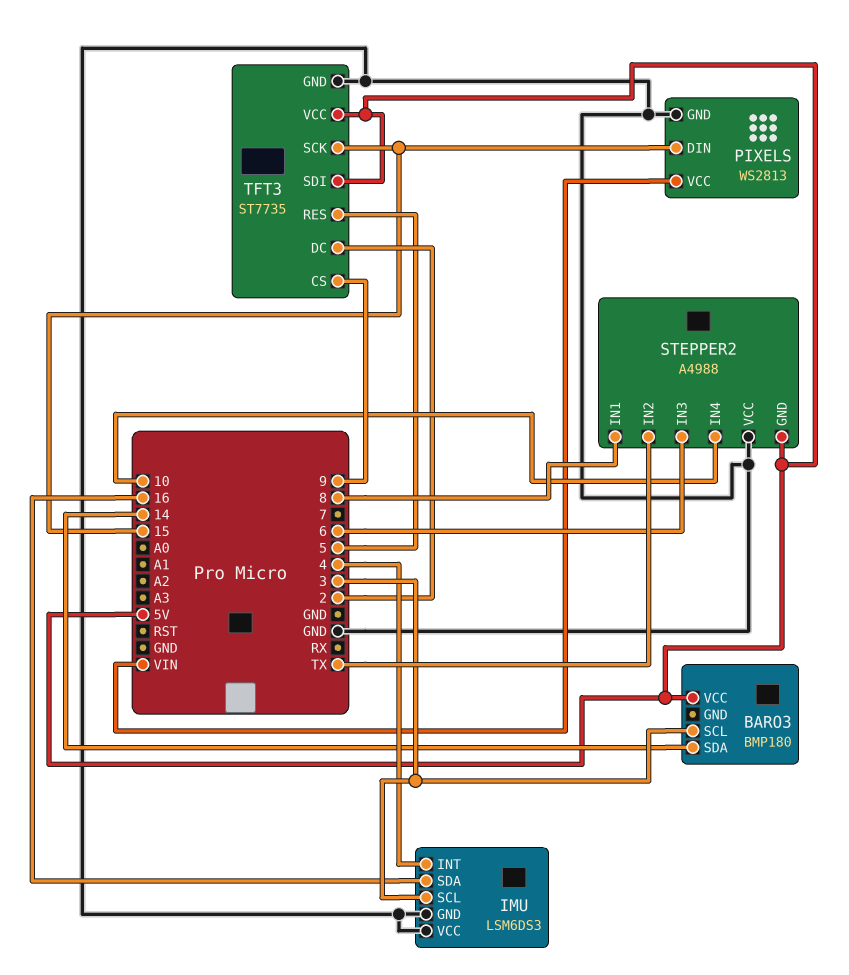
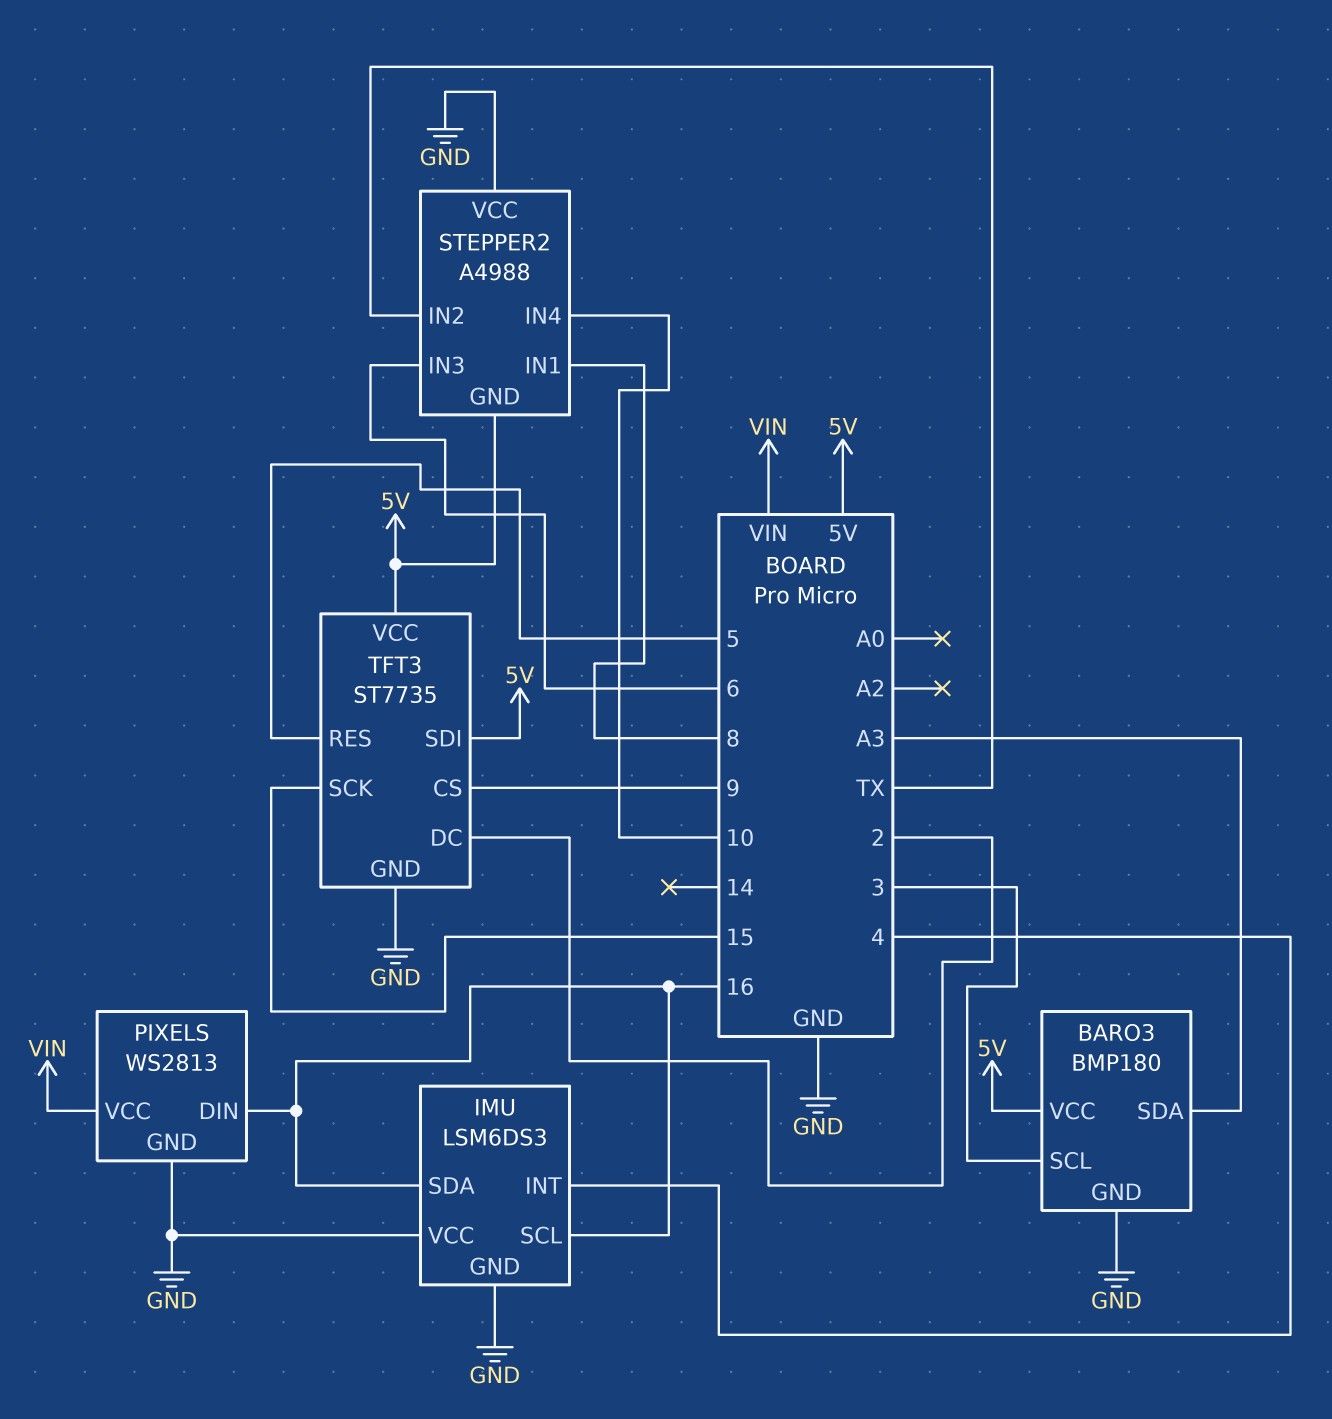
BARO3 pin GND: none -> GND
BARO3 pin SDA: 14 -> A3
IMU pin SCL: 3 -> 16
PIXELS pin DIN: 15 -> 16

